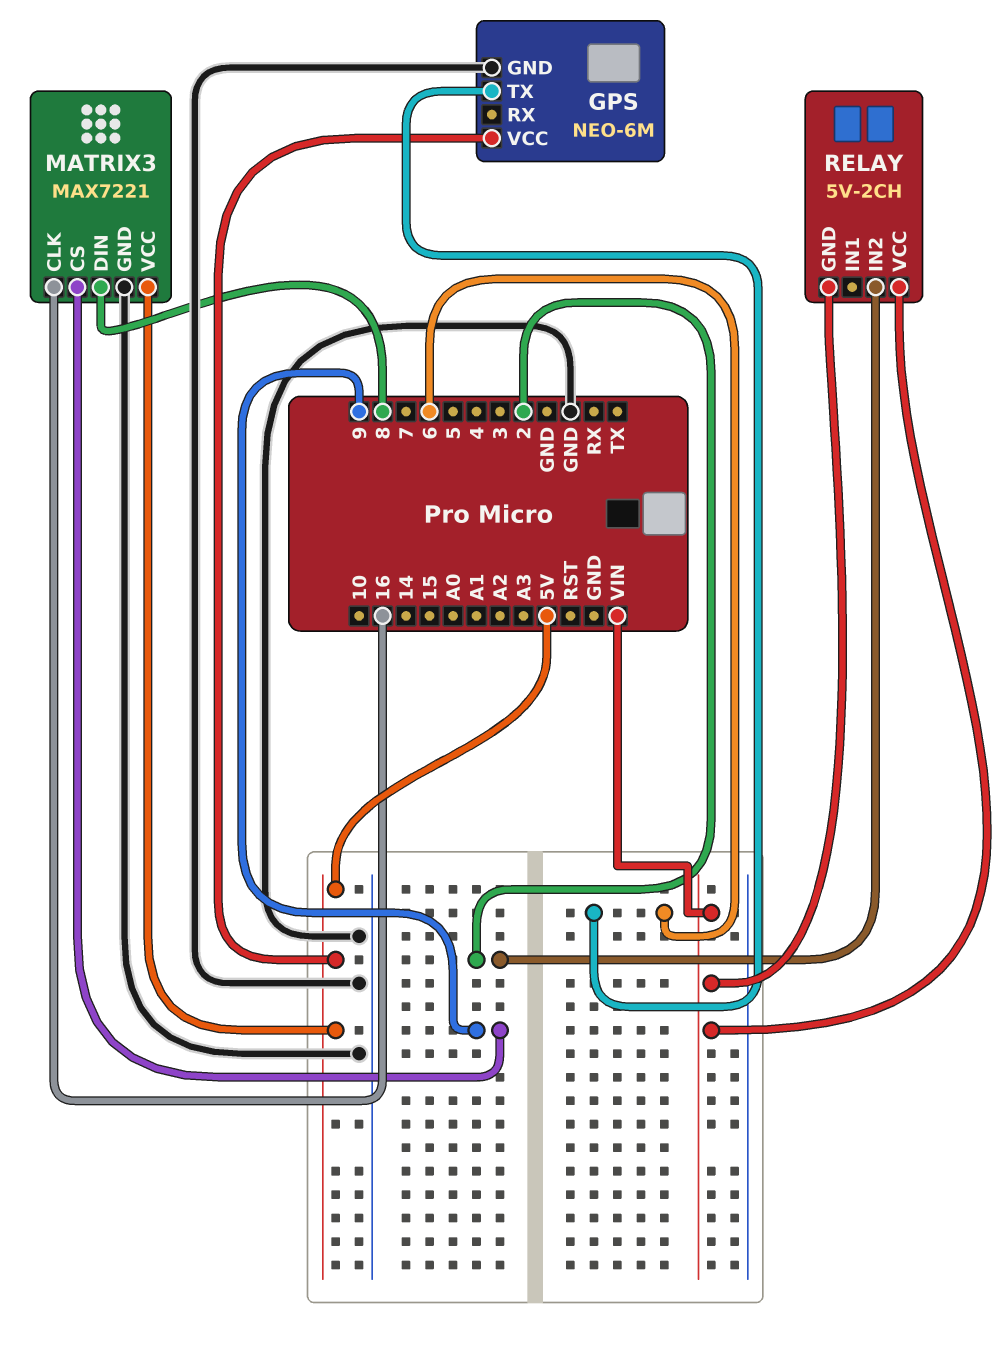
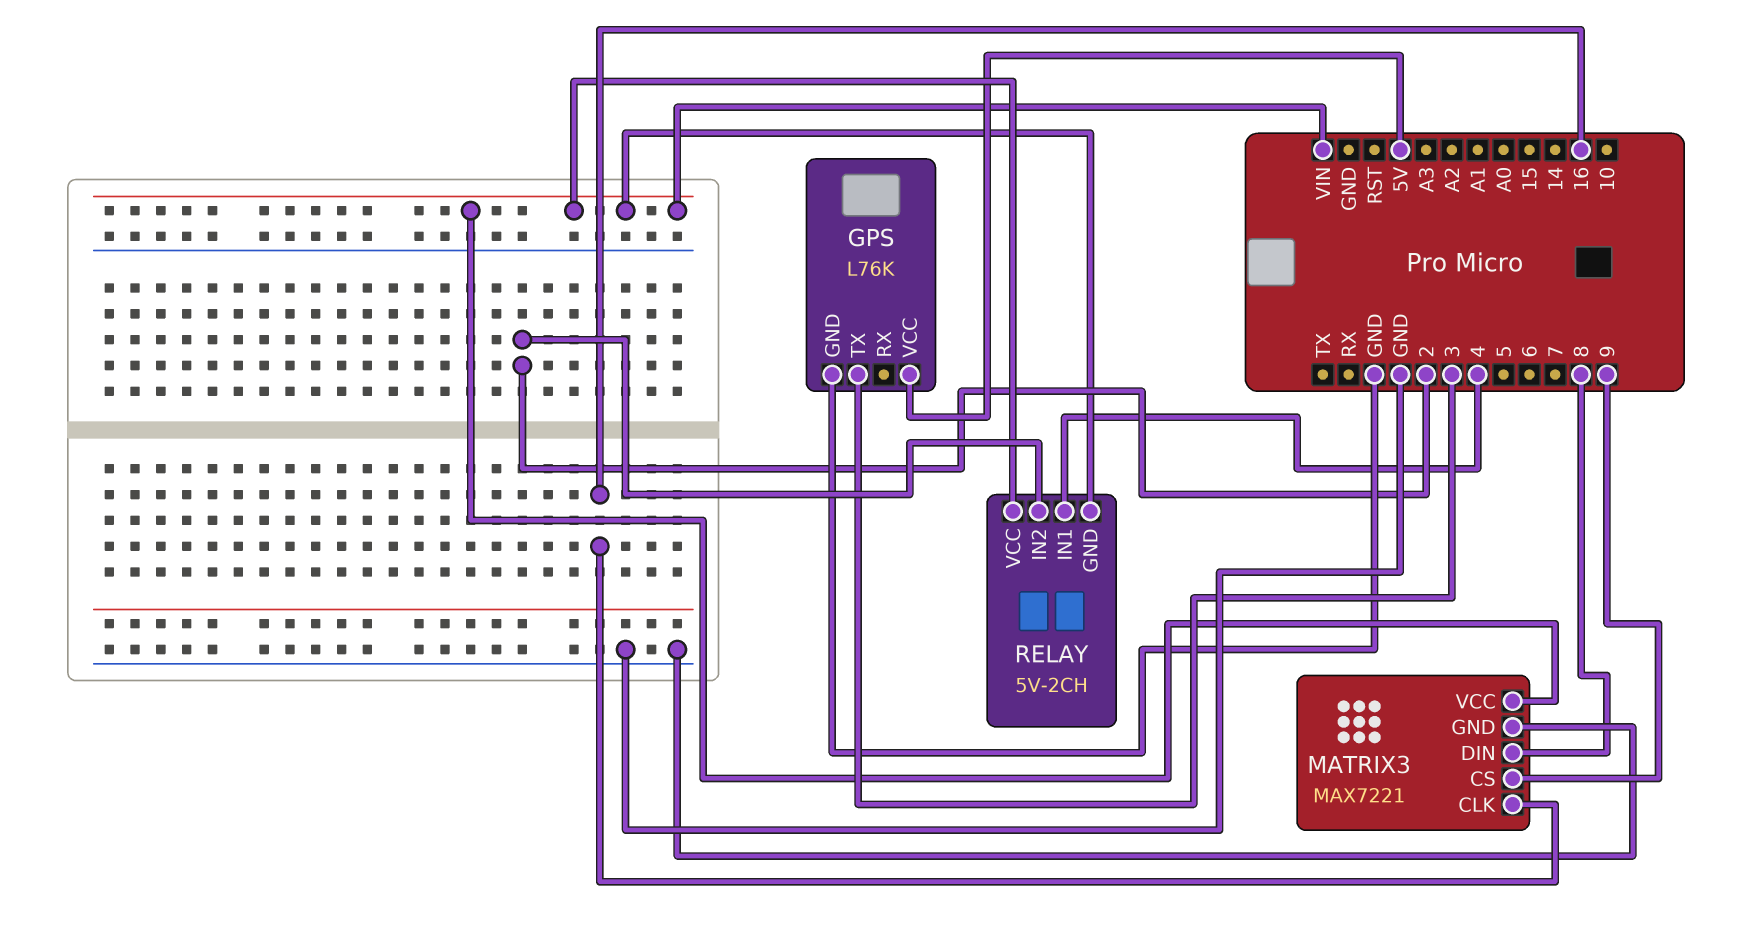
GPS: NEO-6M -> L76K
GPS pin TX: 6 -> 3
MATRIX3 pin VCC: 5V -> VIN
RELAY pin IN1: none -> 4

